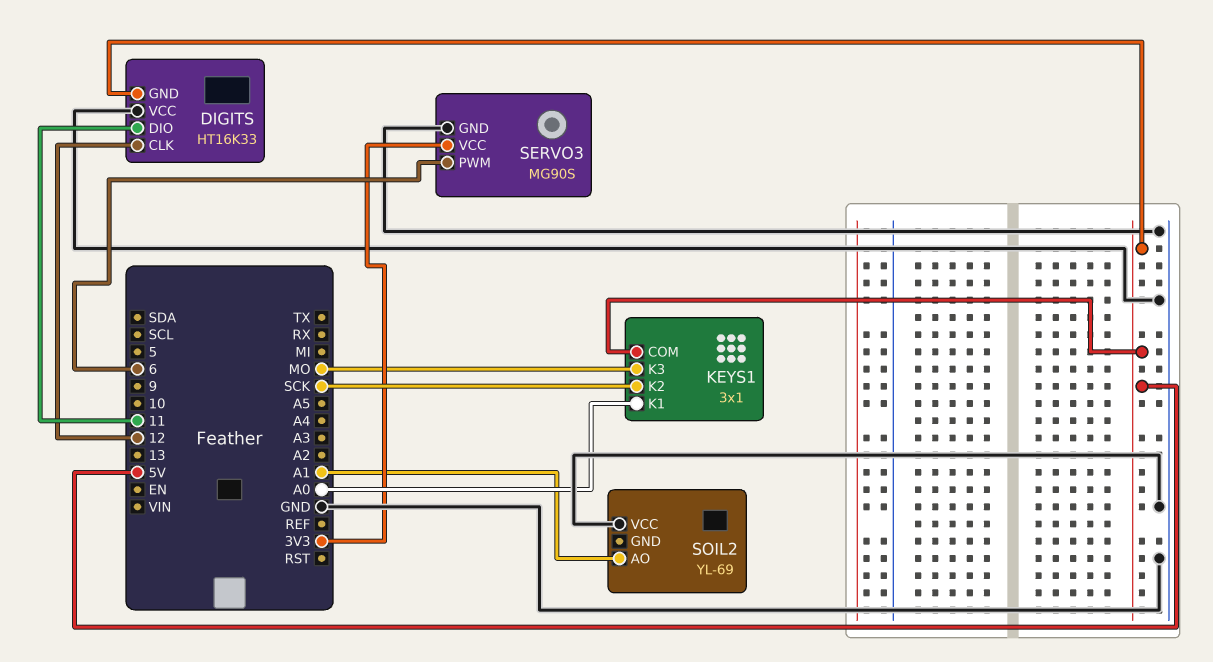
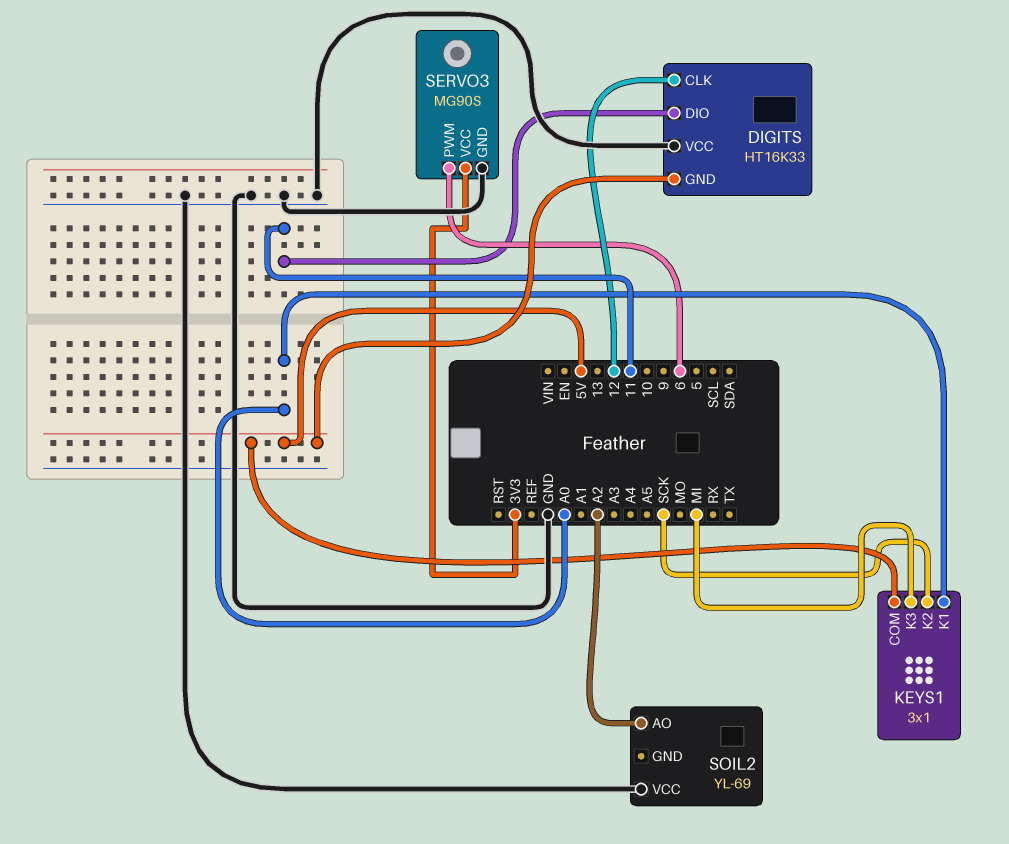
KEYS1 pin K3: MO -> MI
SOIL2 pin AO: A1 -> A2

